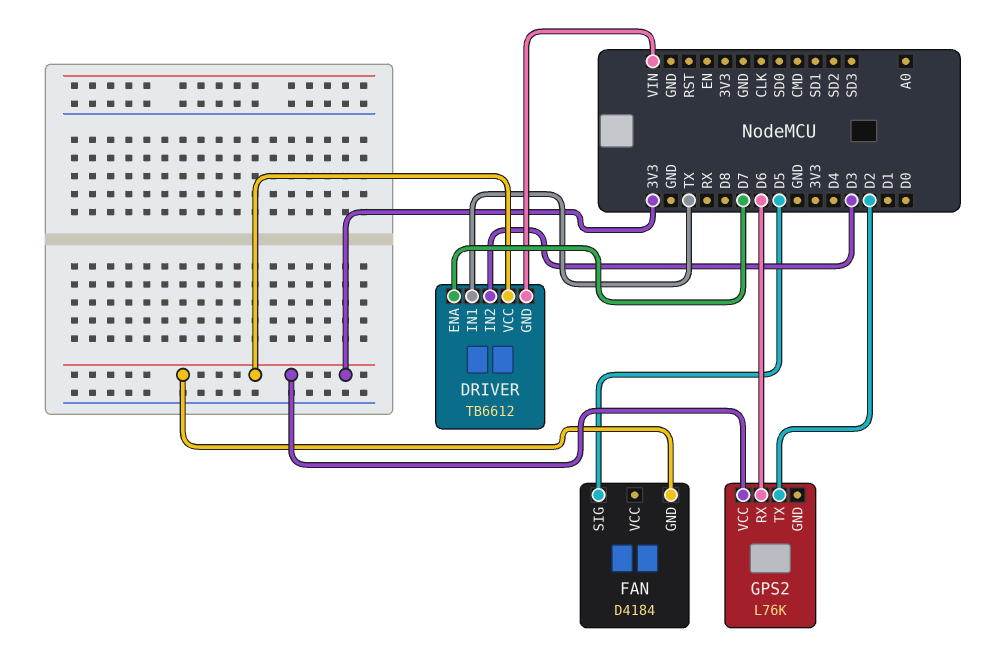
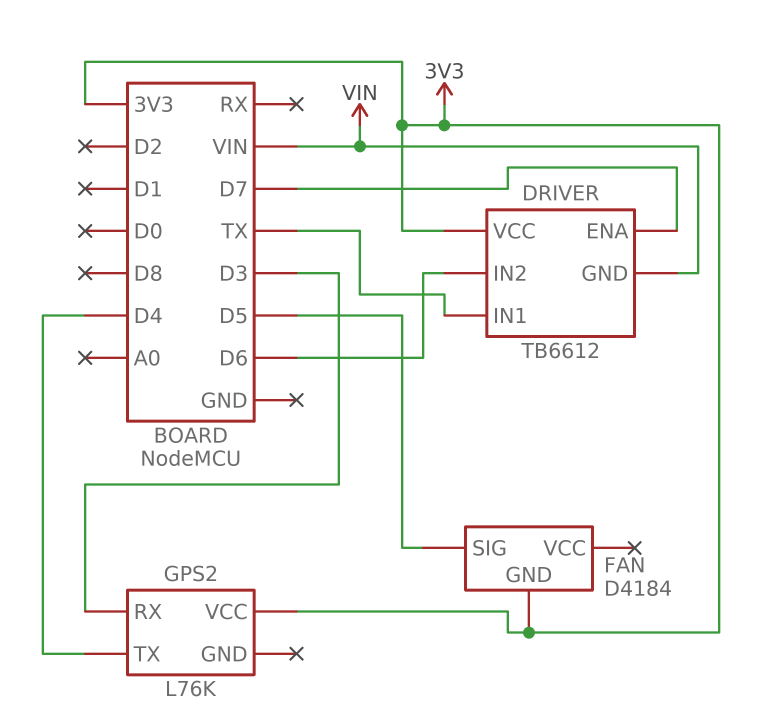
DRIVER pin IN2: D3 -> D6
GPS2 pin RX: D6 -> D3
GPS2 pin TX: D2 -> D4

